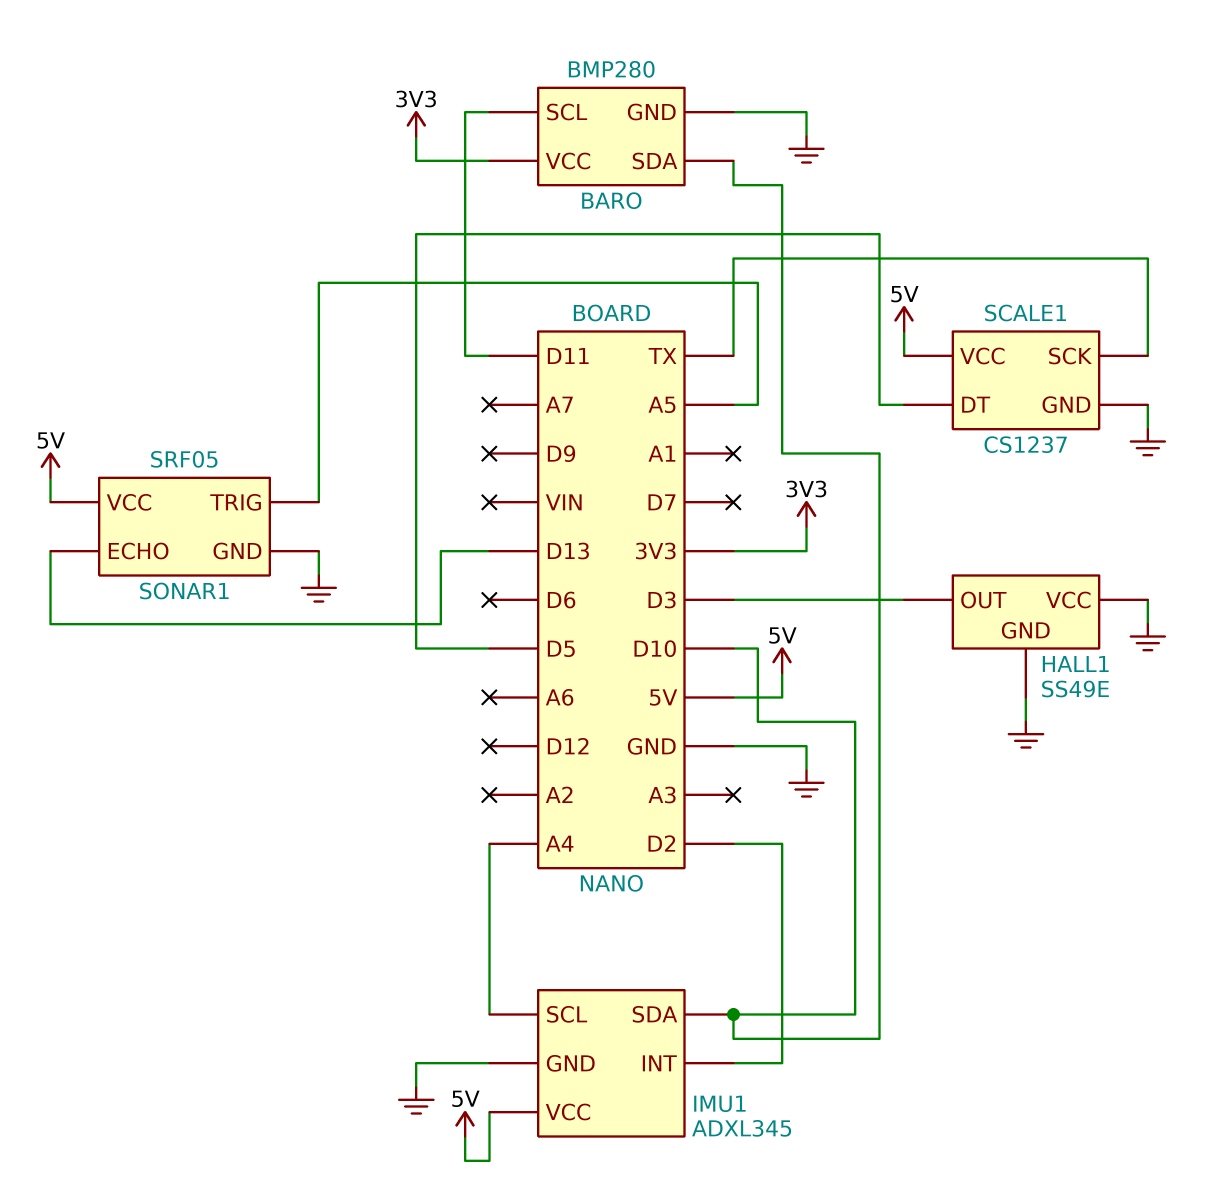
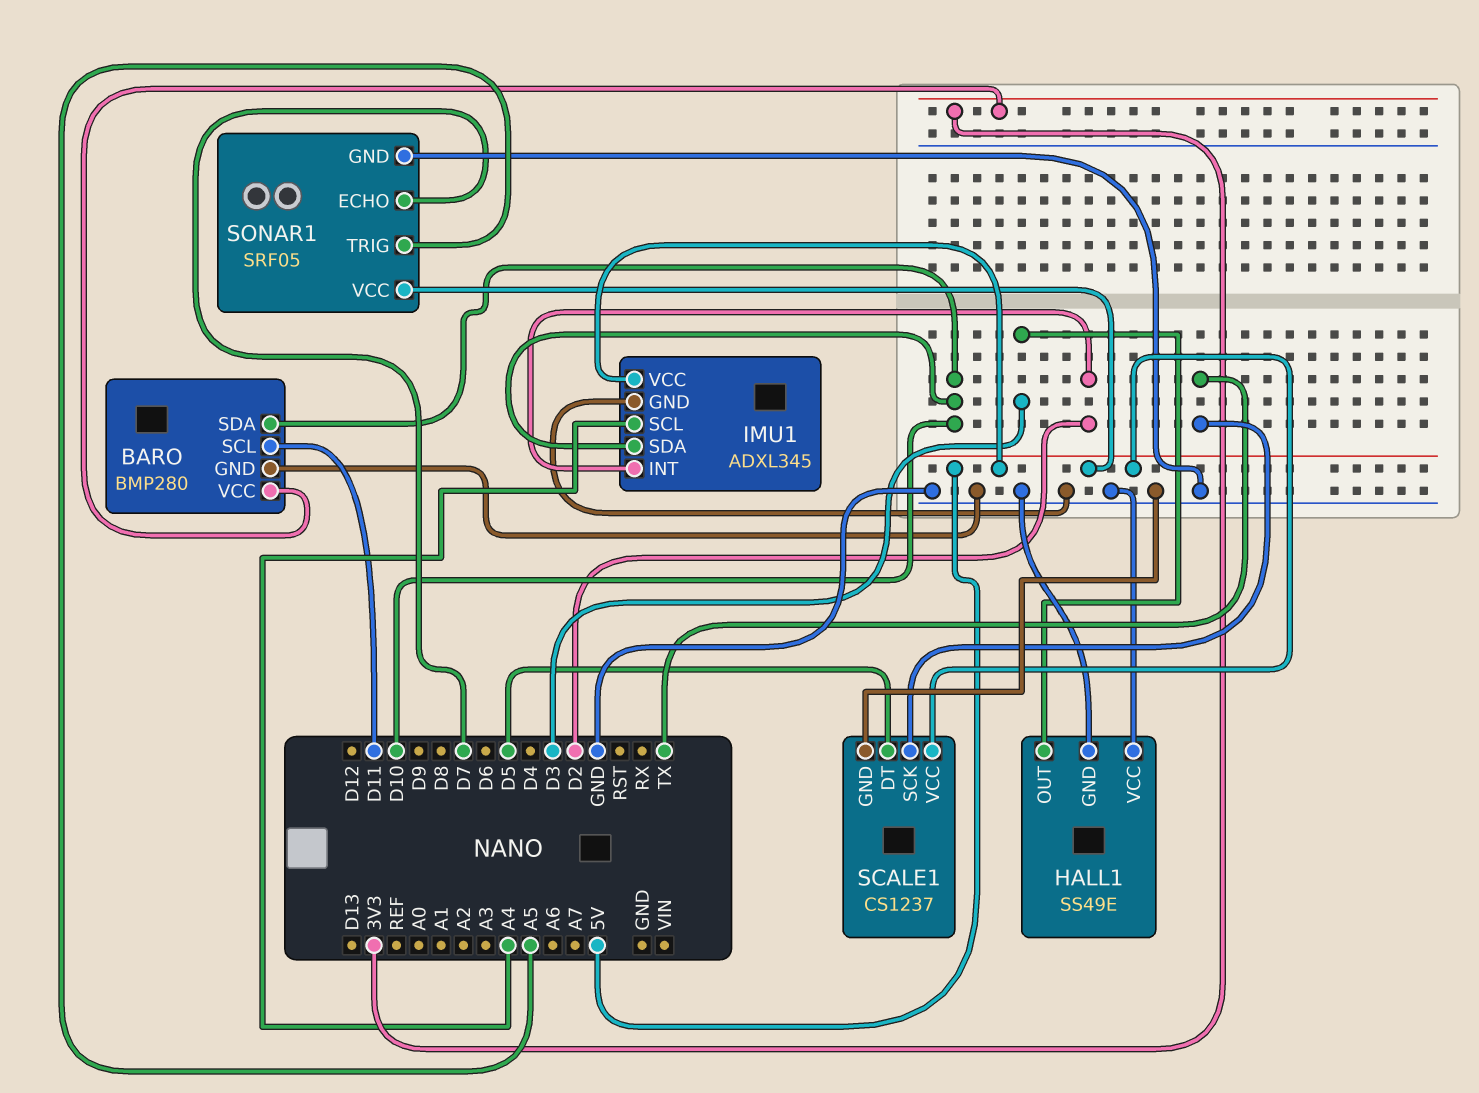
SONAR1 pin ECHO: D13 -> D7

